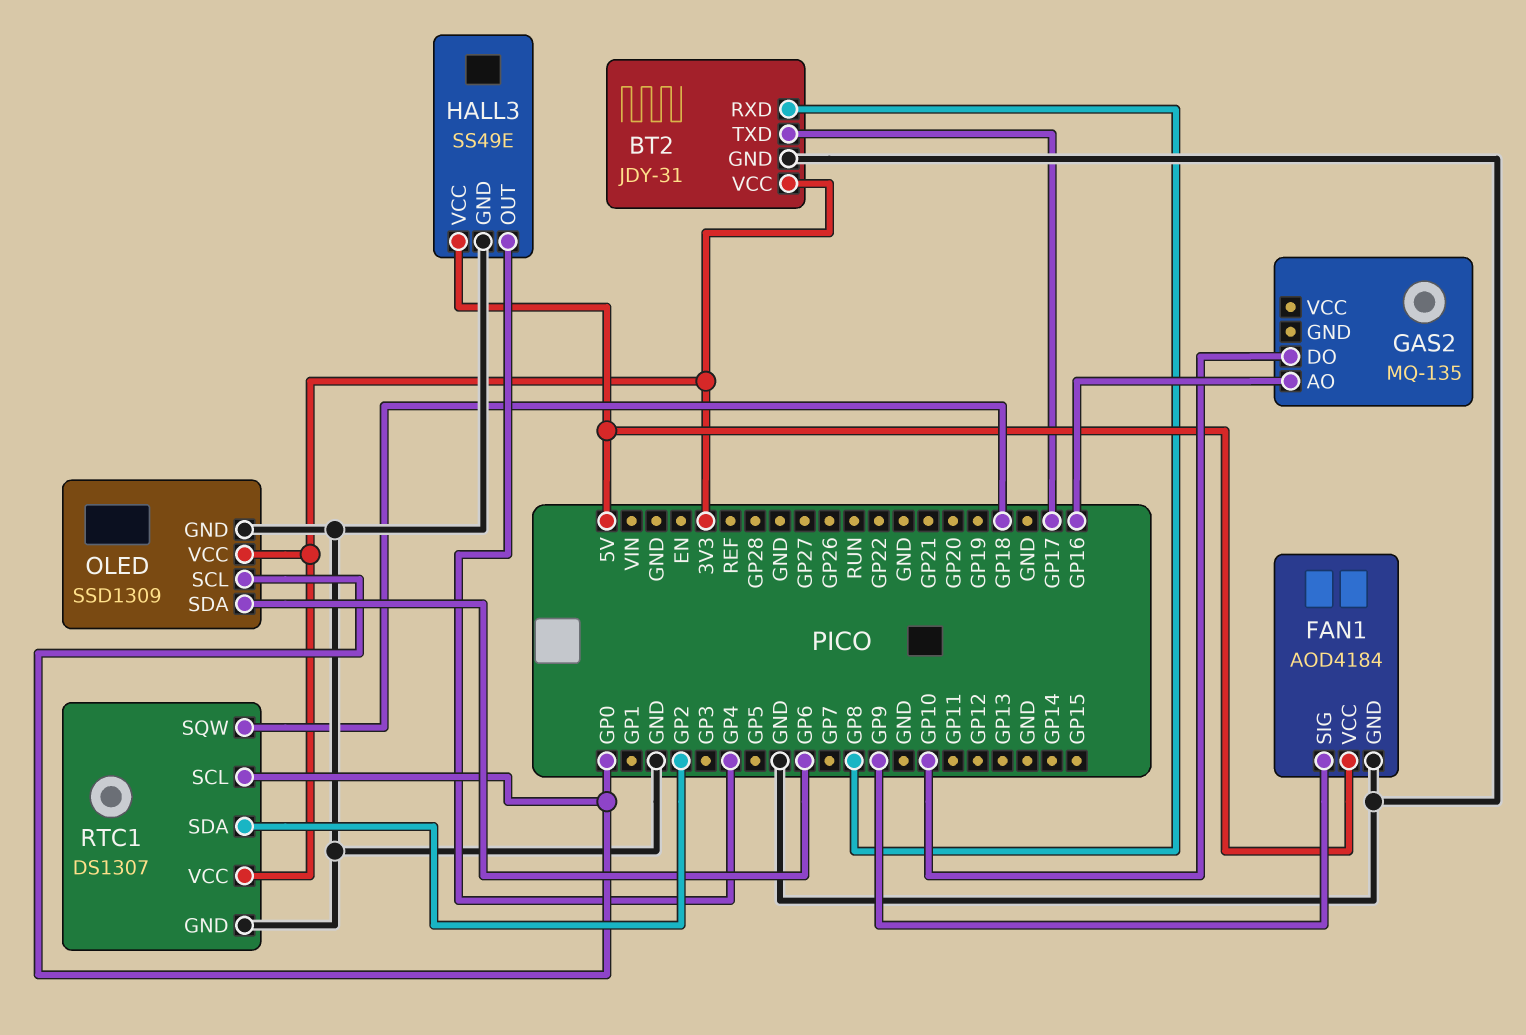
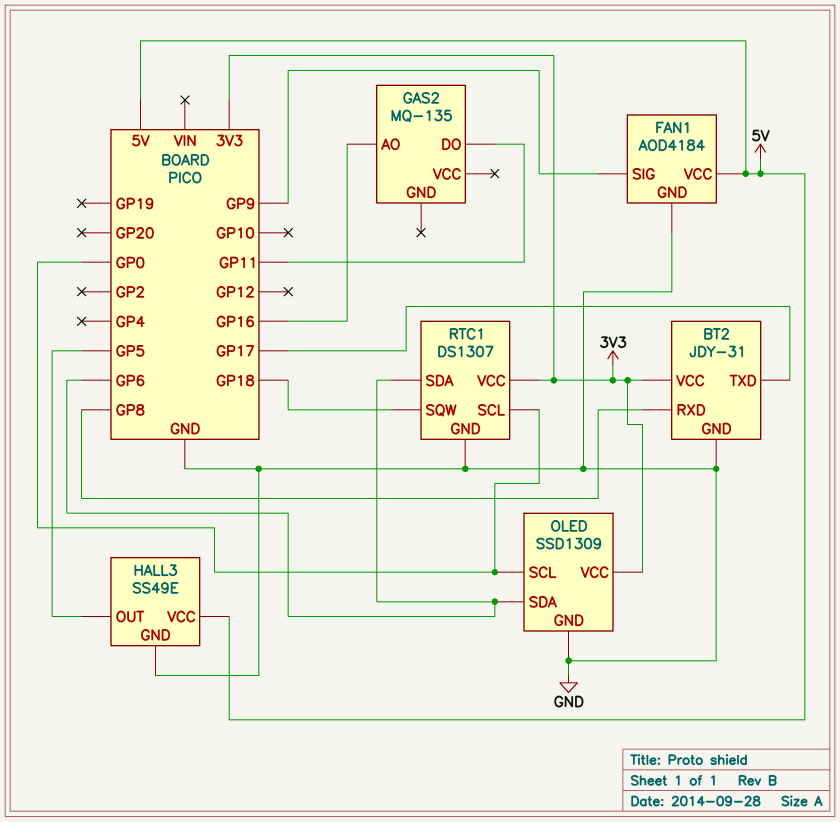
GAS2 pin DO: GP10 -> GP11
HALL3 pin OUT: GP4 -> GP5
RTC1 pin SDA: GP2 -> GP6

